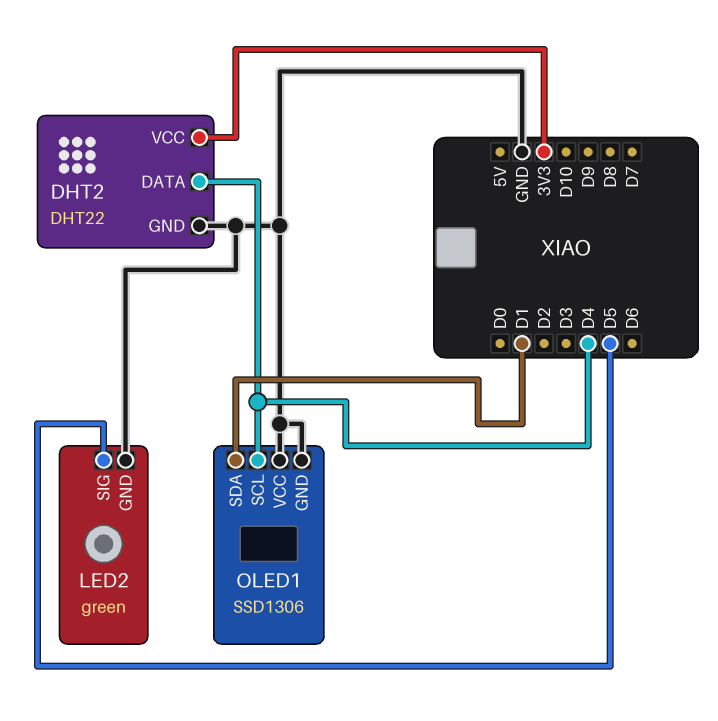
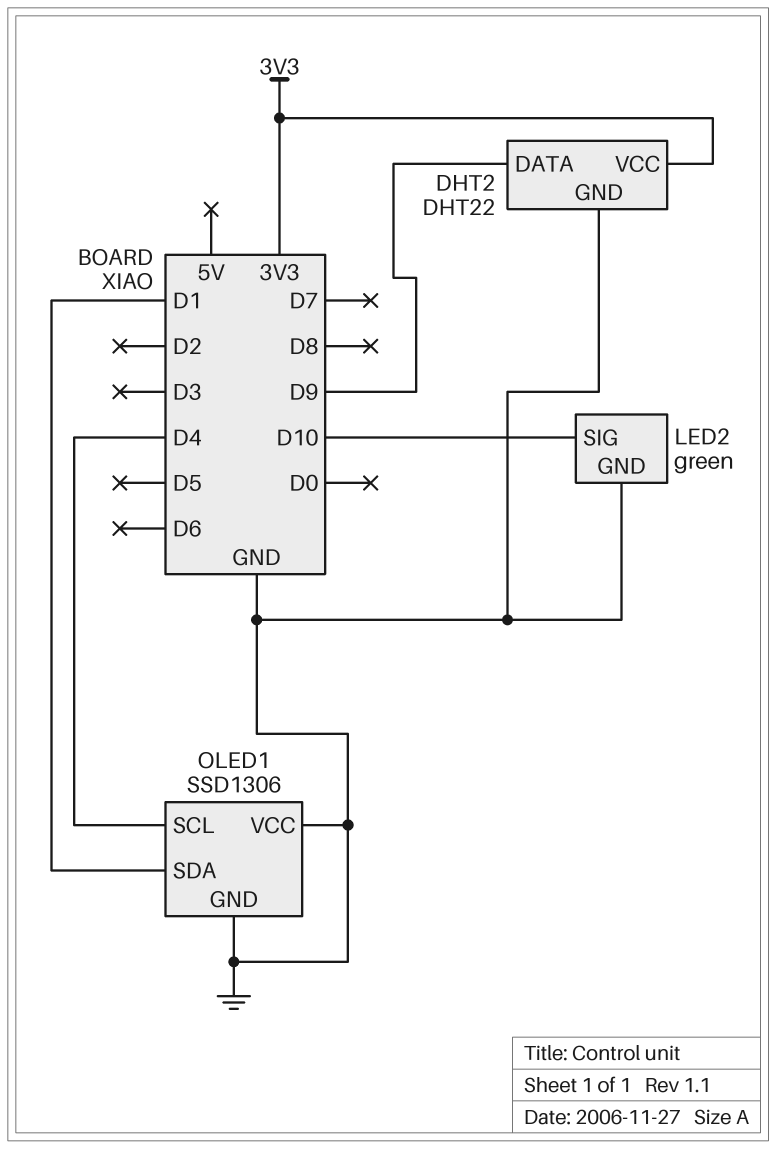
DHT2 pin DATA: D4 -> D9
LED2 pin SIG: D5 -> D10

